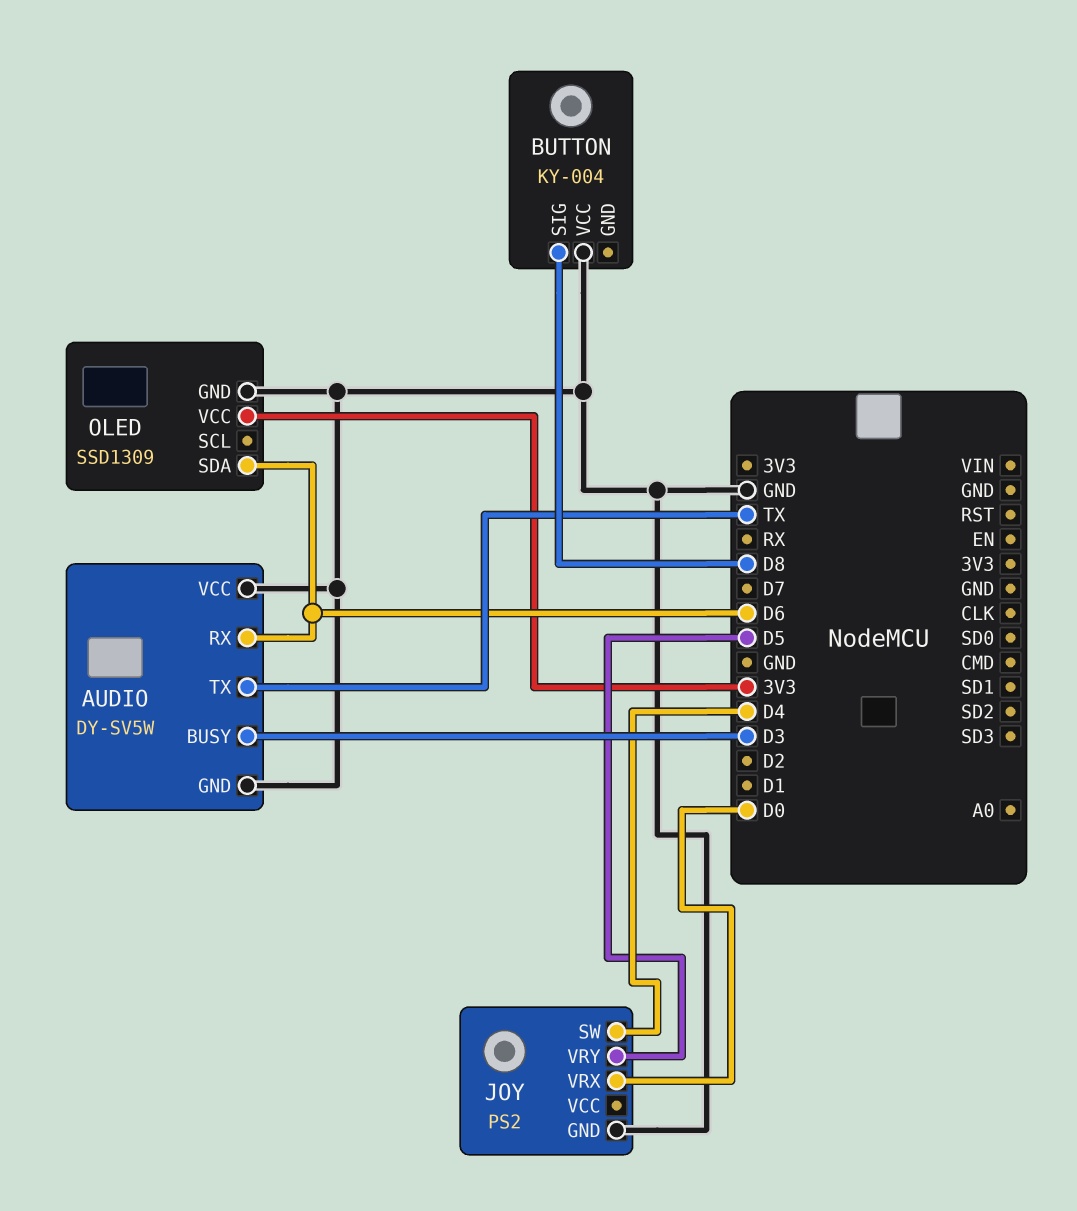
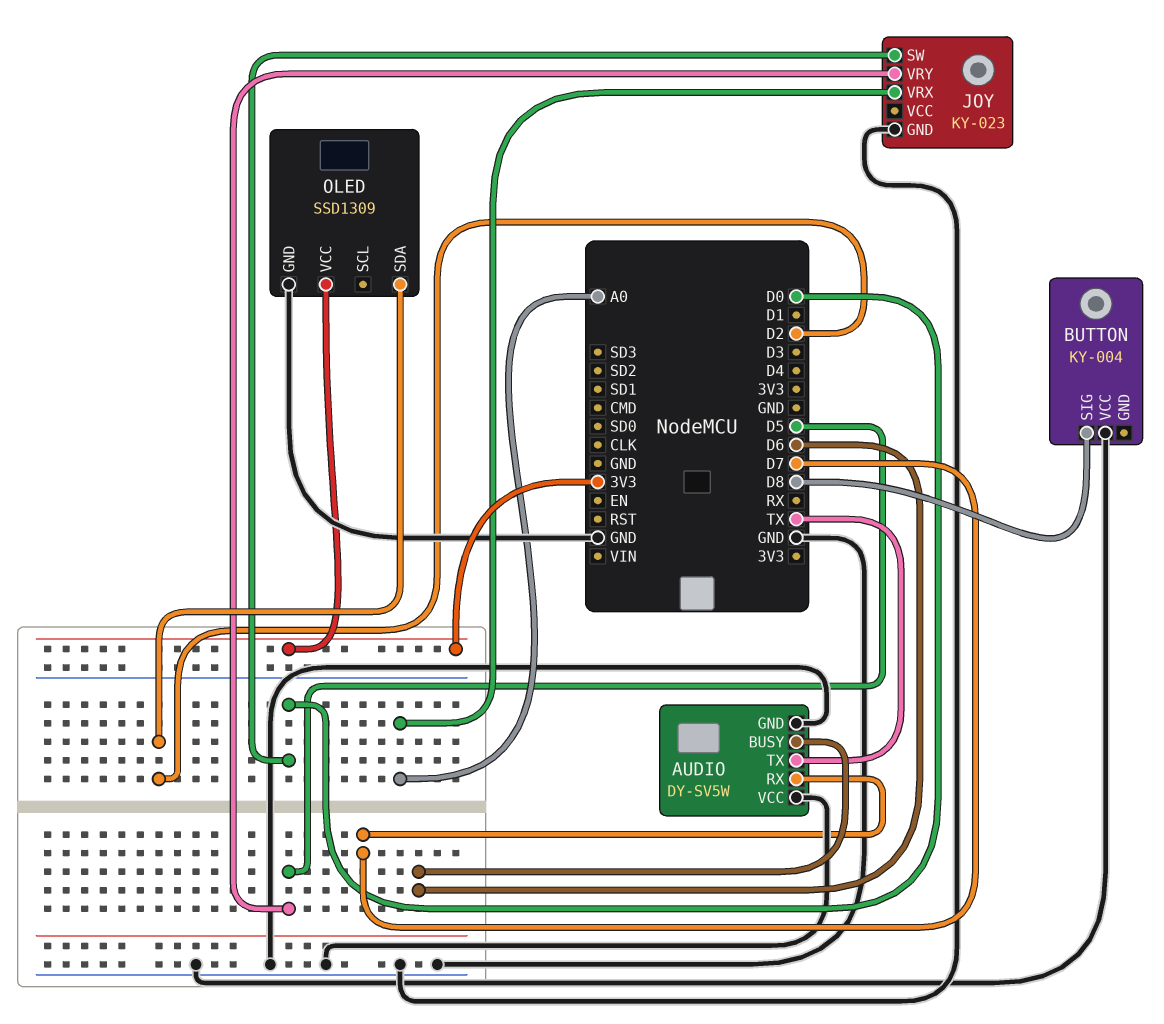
AUDIO pin BUSY: D3 -> D6
AUDIO pin RX: D6 -> D7
JOY: PS2 -> KY-023
JOY pin SW: D4 -> D0
JOY pin VRX: D0 -> A0
OLED pin SDA: D6 -> D2

